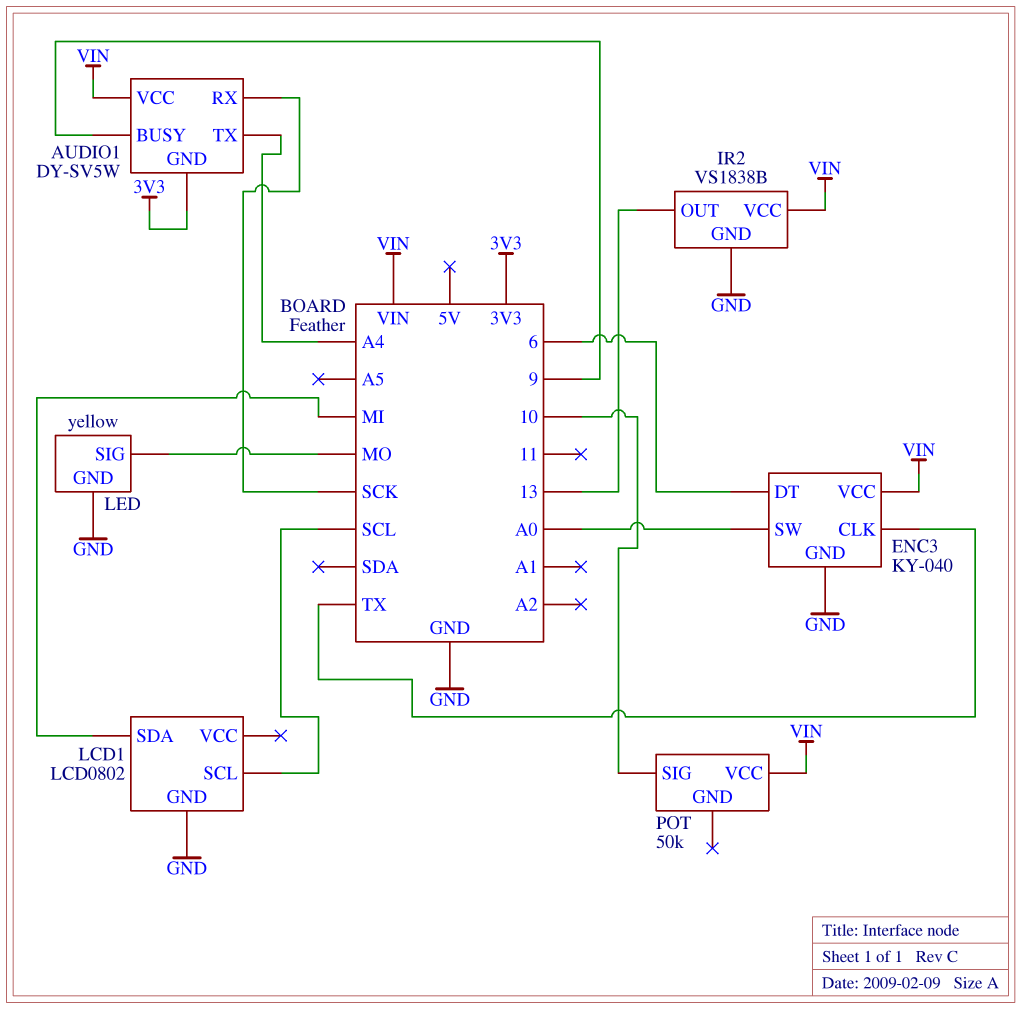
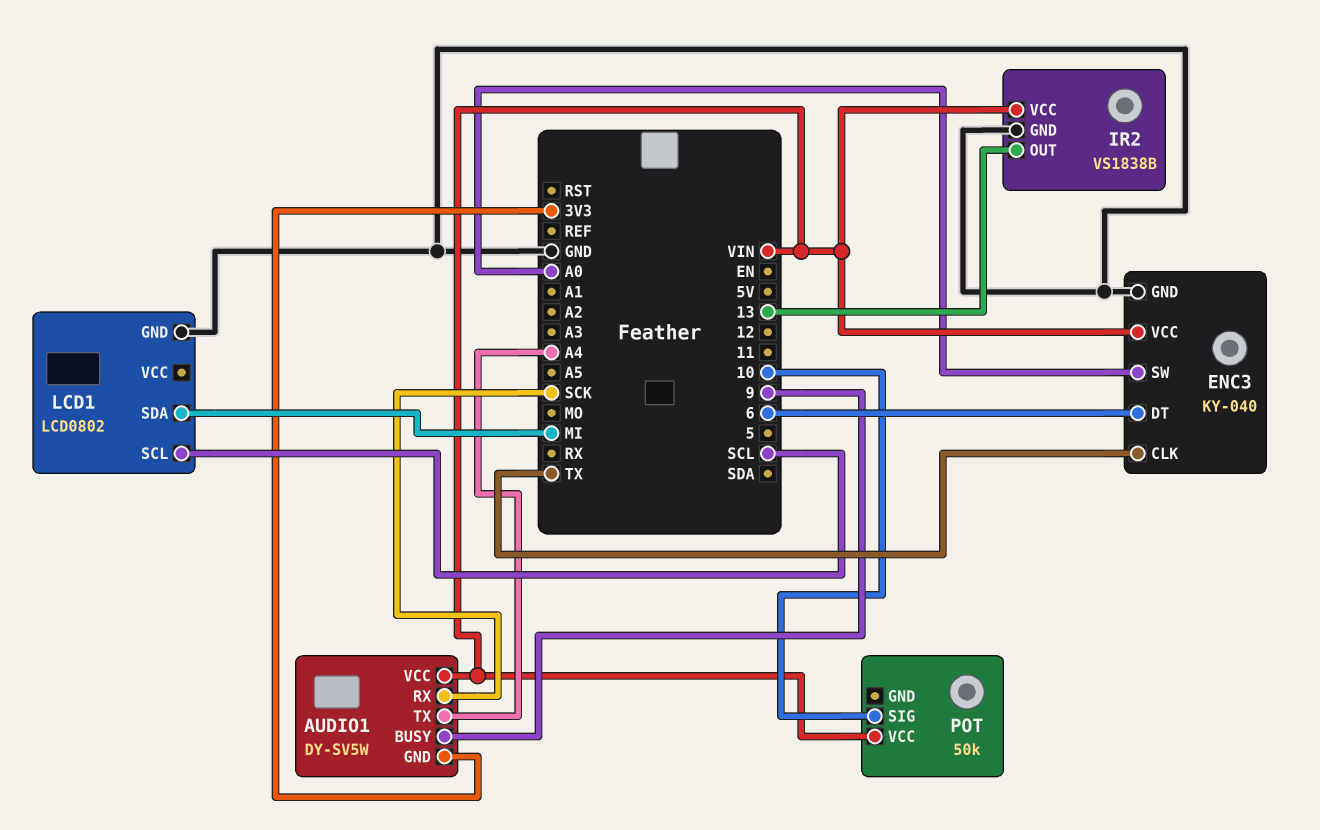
LED: yellow -> none
LED pin GND: GND -> none
LED pin SIG: MO -> none

